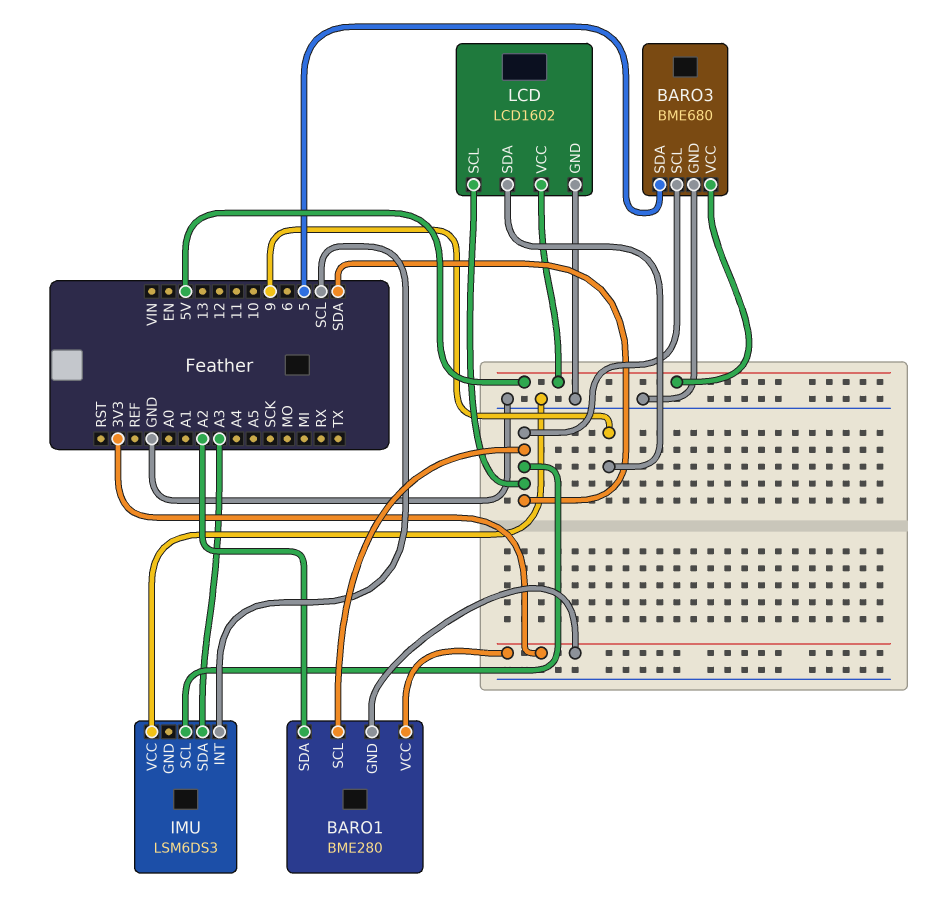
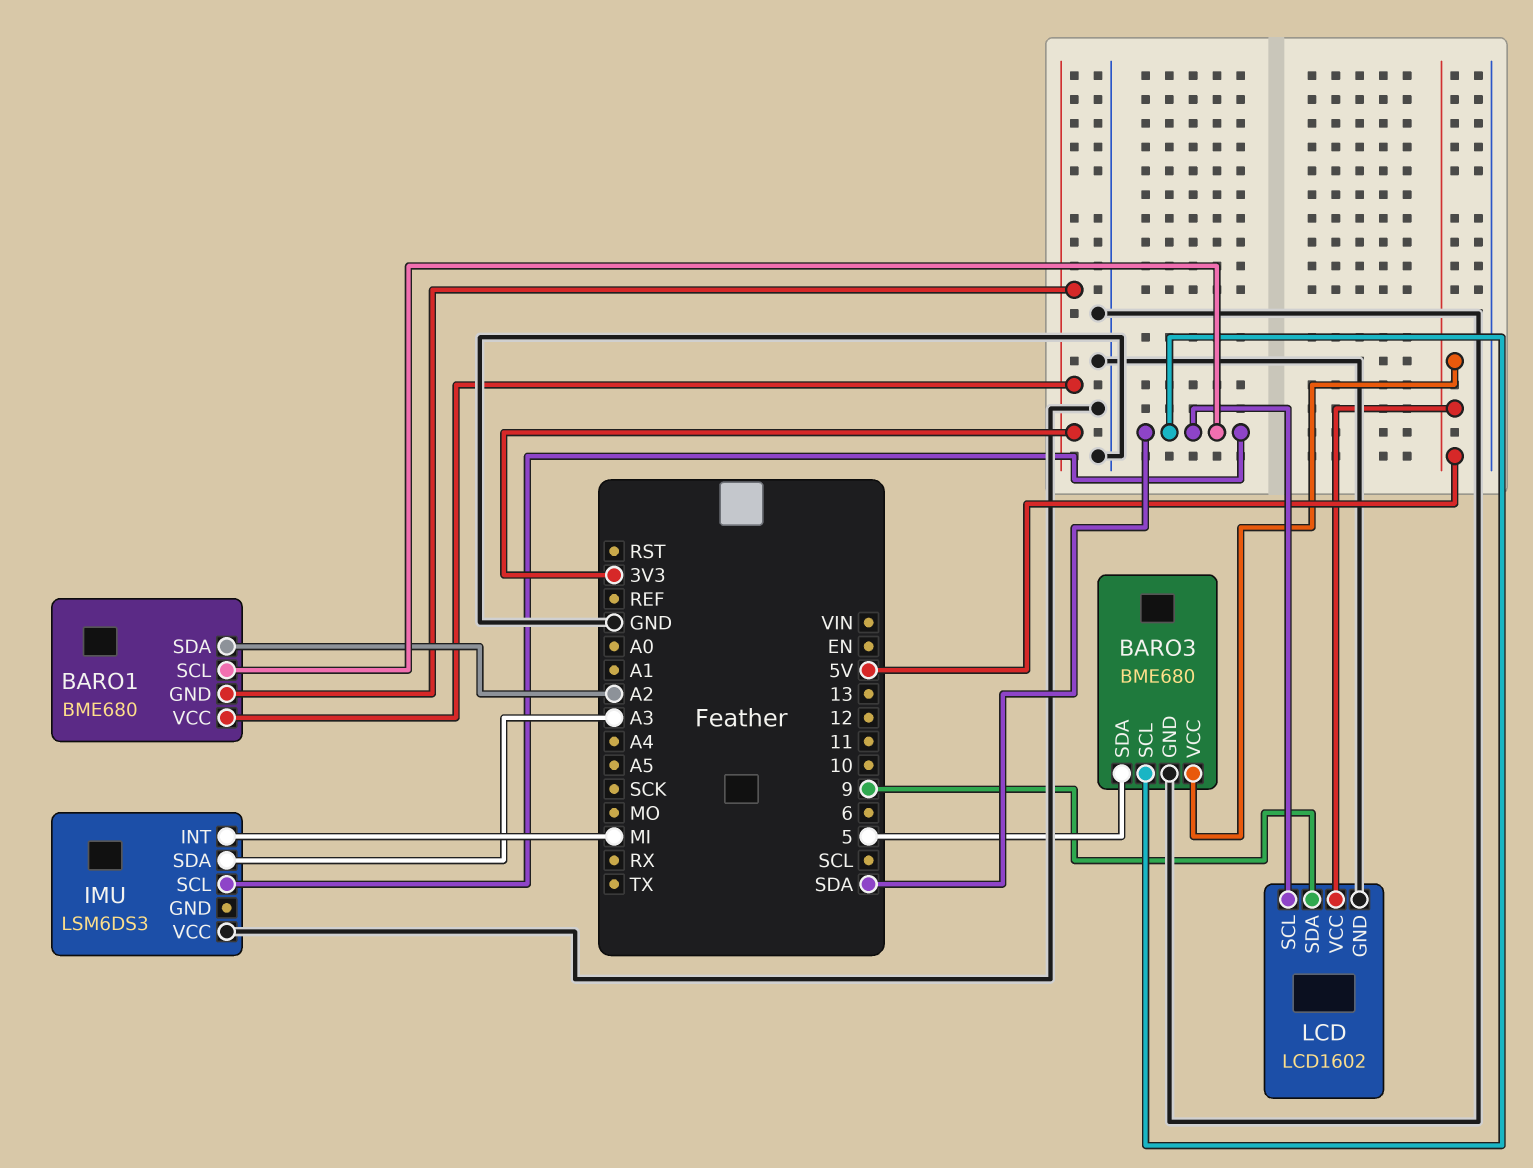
BARO1: BME280 -> BME680
IMU pin INT: SCL -> MI

